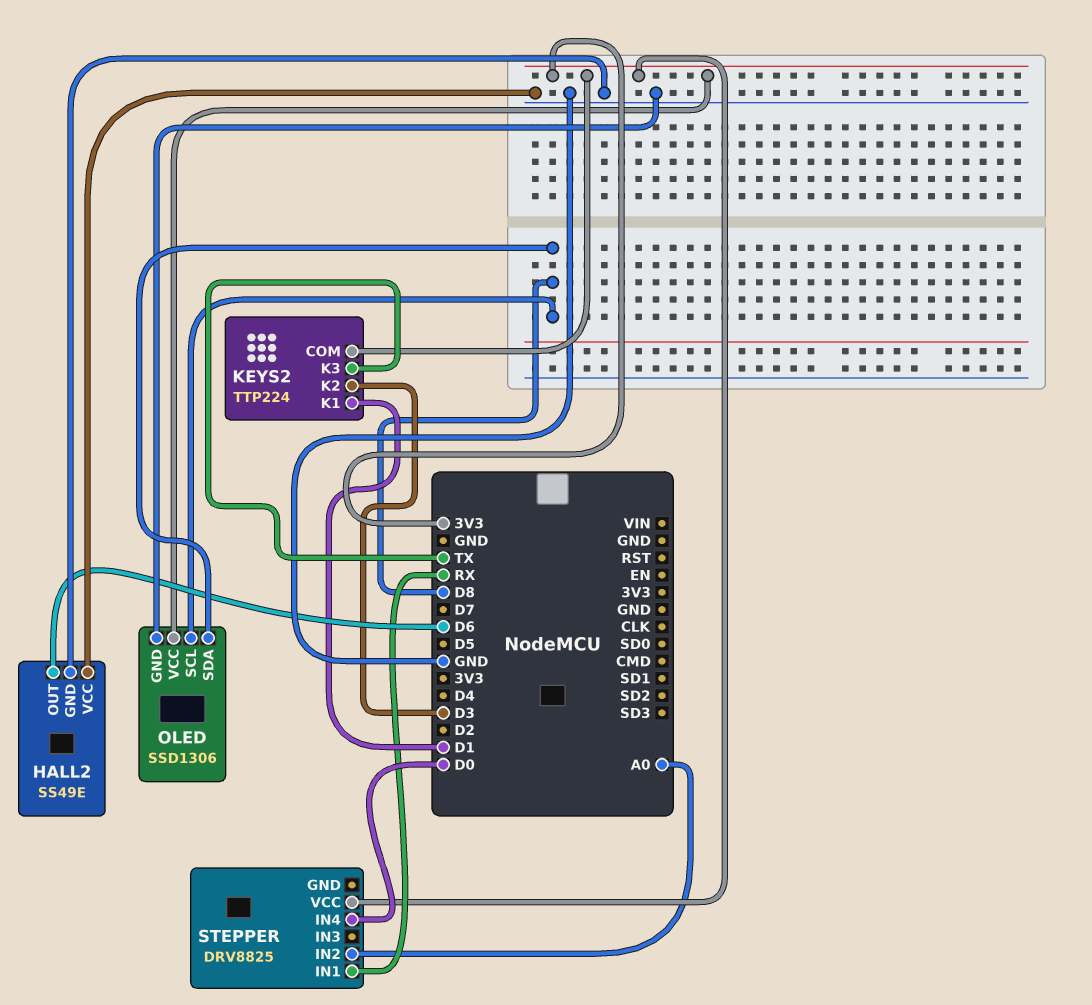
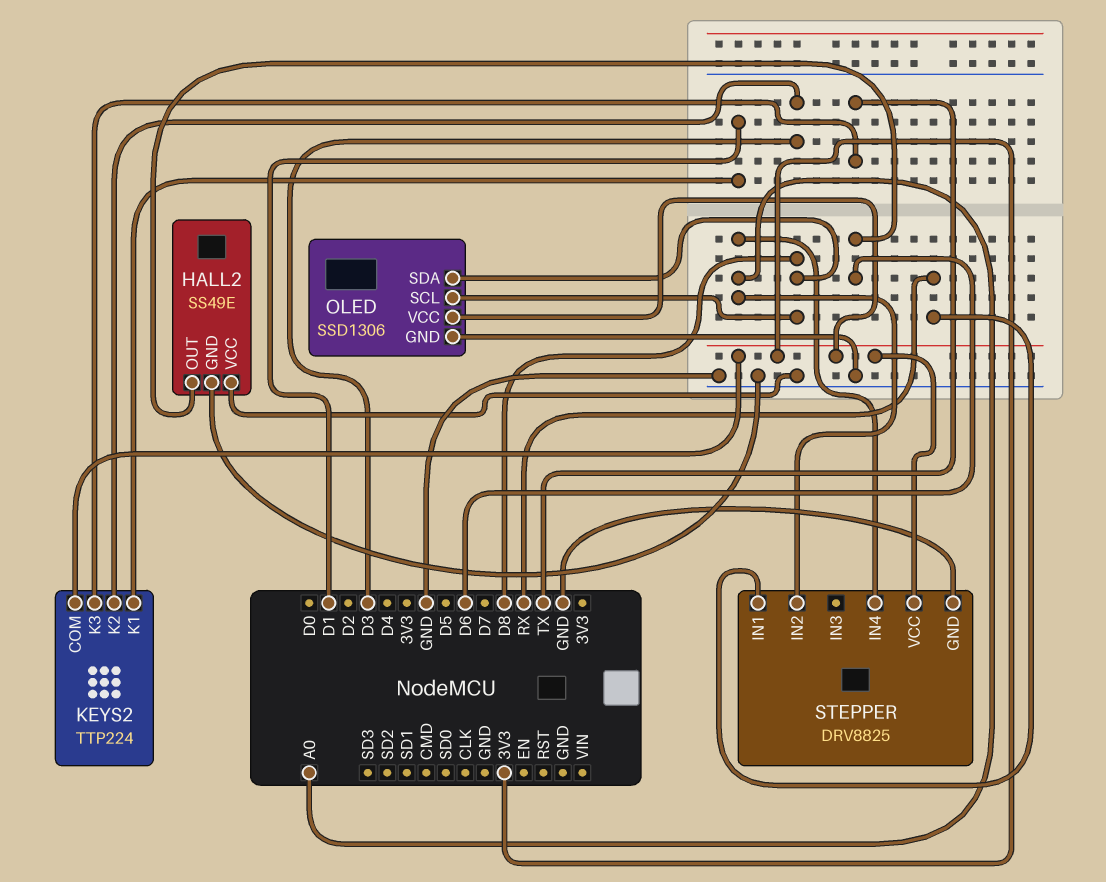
STEPPER pin GND: none -> GND
STEPPER pin IN4: D0 -> A0

